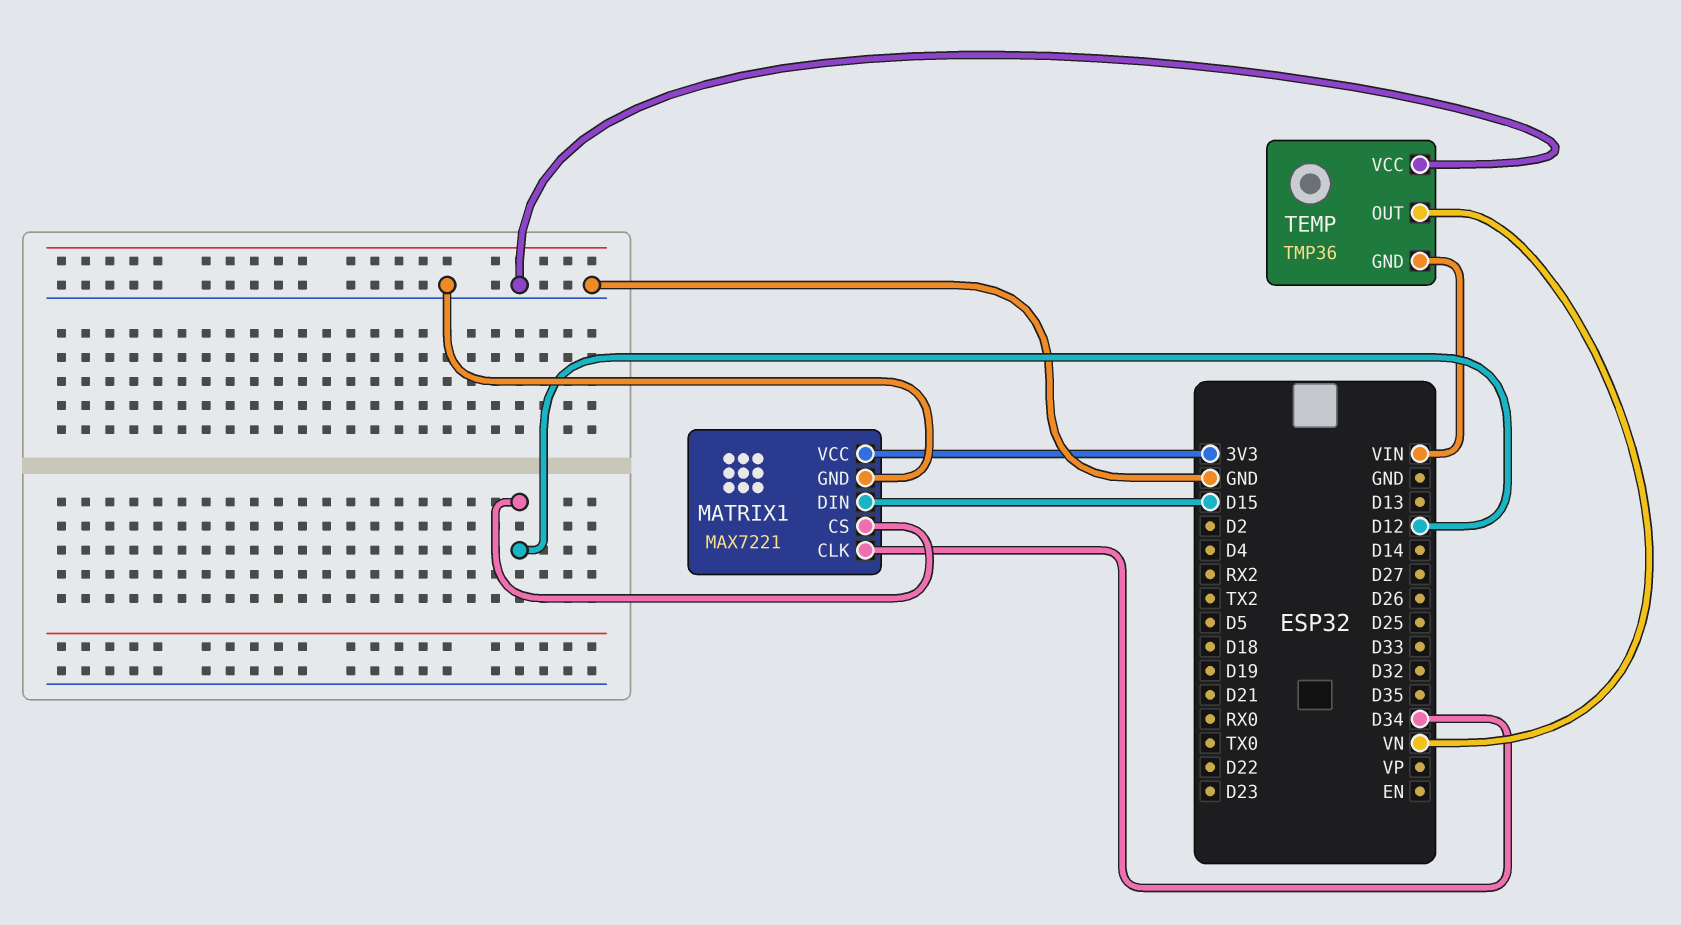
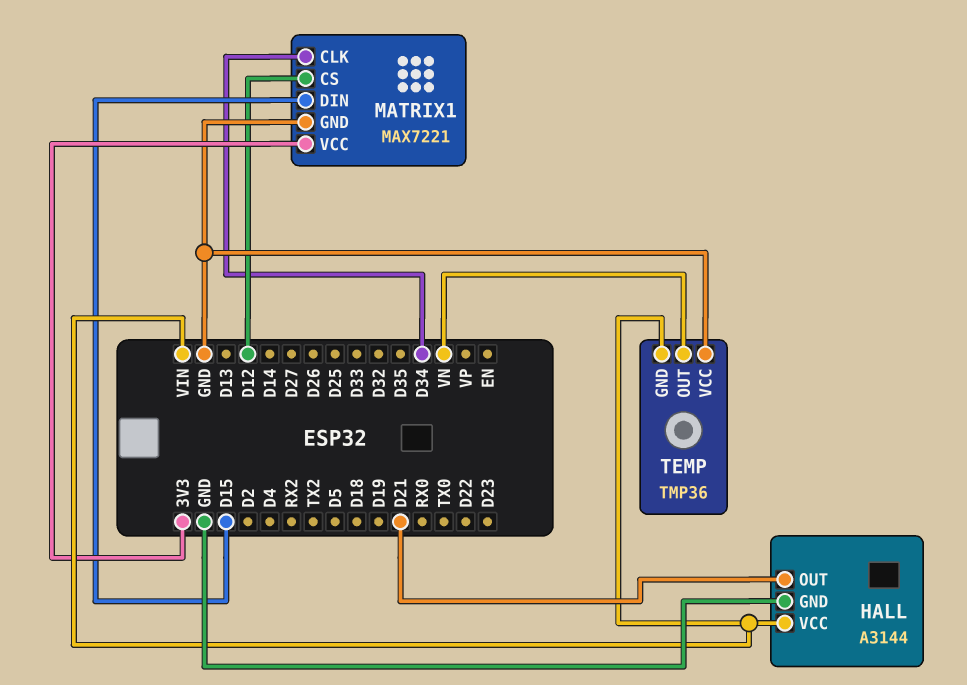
HALL: none -> A3144
HALL pin GND: none -> GND
HALL pin OUT: none -> D21
HALL pin VCC: none -> VIN

